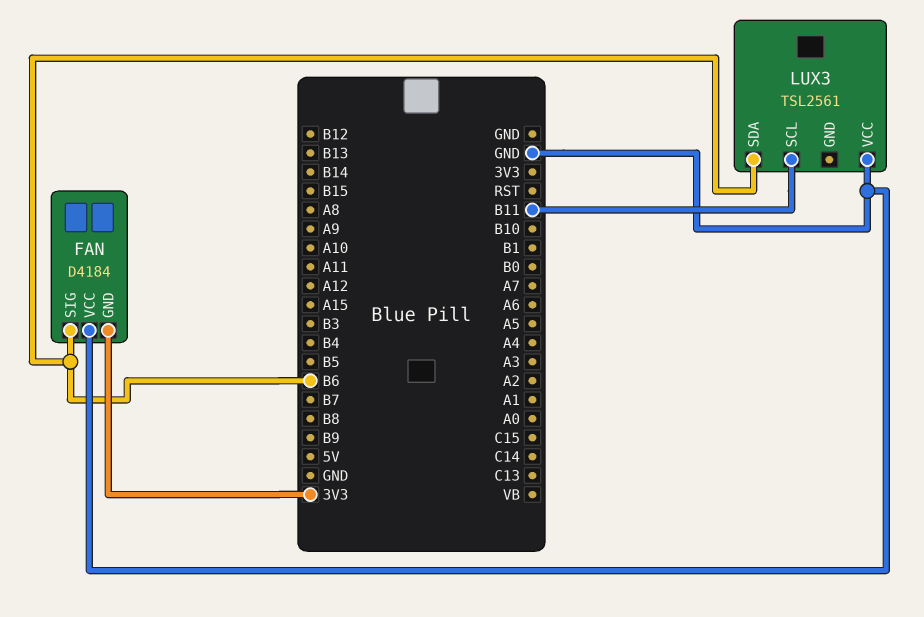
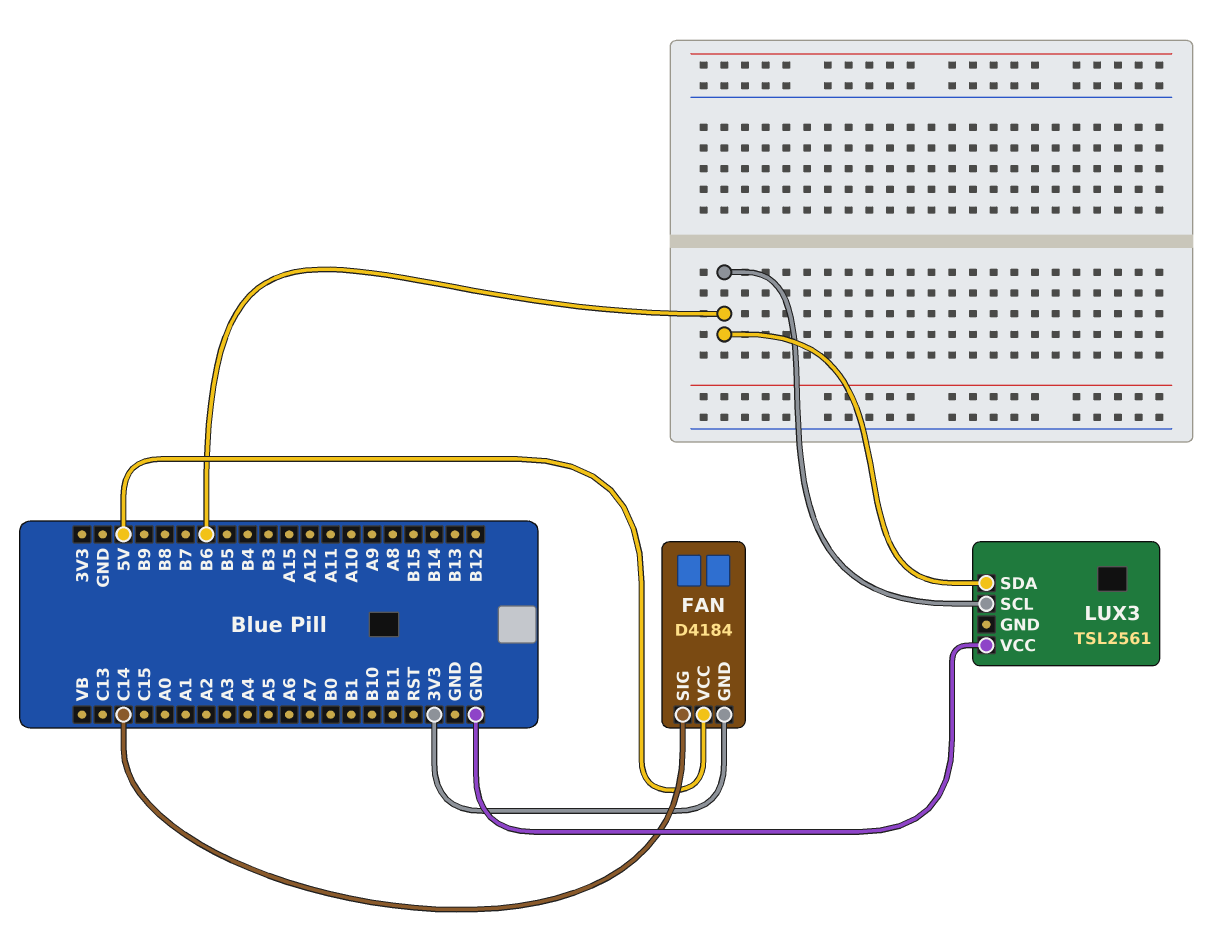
FAN pin SIG: B6 -> C14
FAN pin VCC: GND -> 5V
LUX3 pin SCL: B11 -> B6

